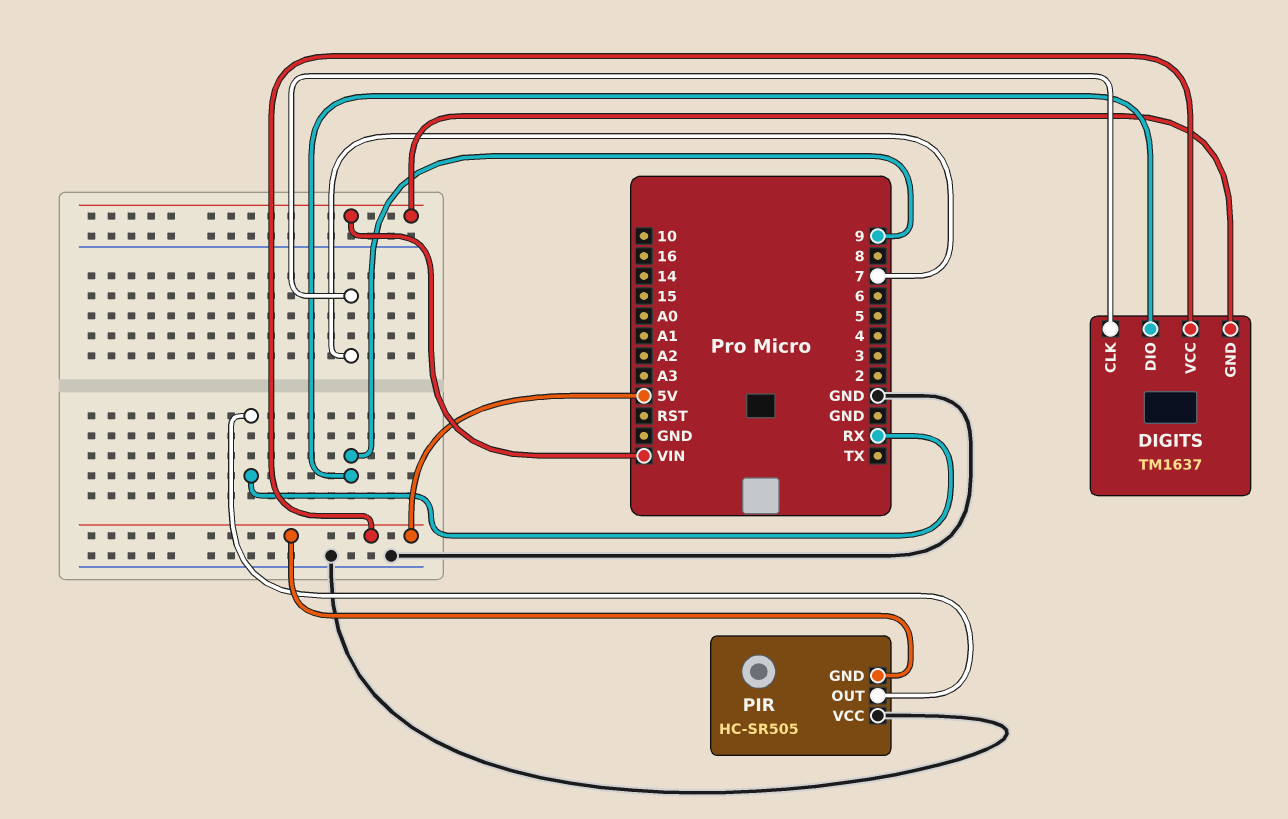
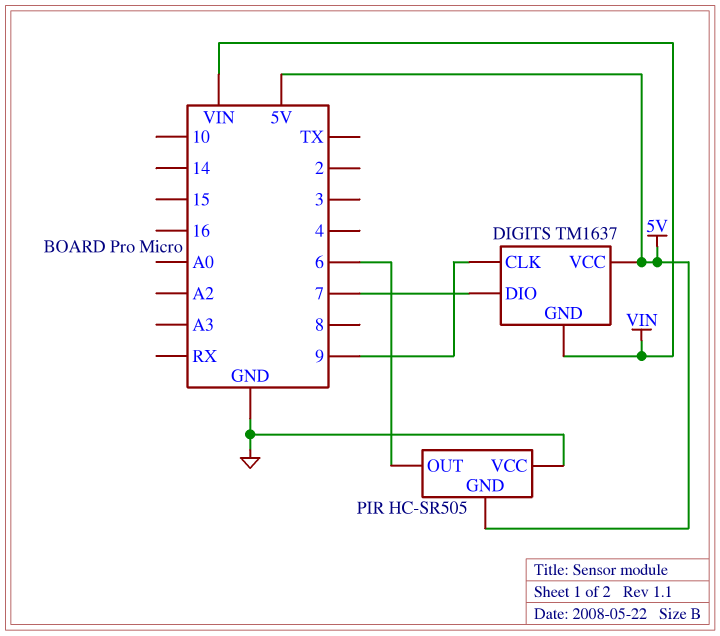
DIGITS pin CLK: 7 -> 9
DIGITS pin DIO: 9 -> 7
PIR pin OUT: RX -> 6

